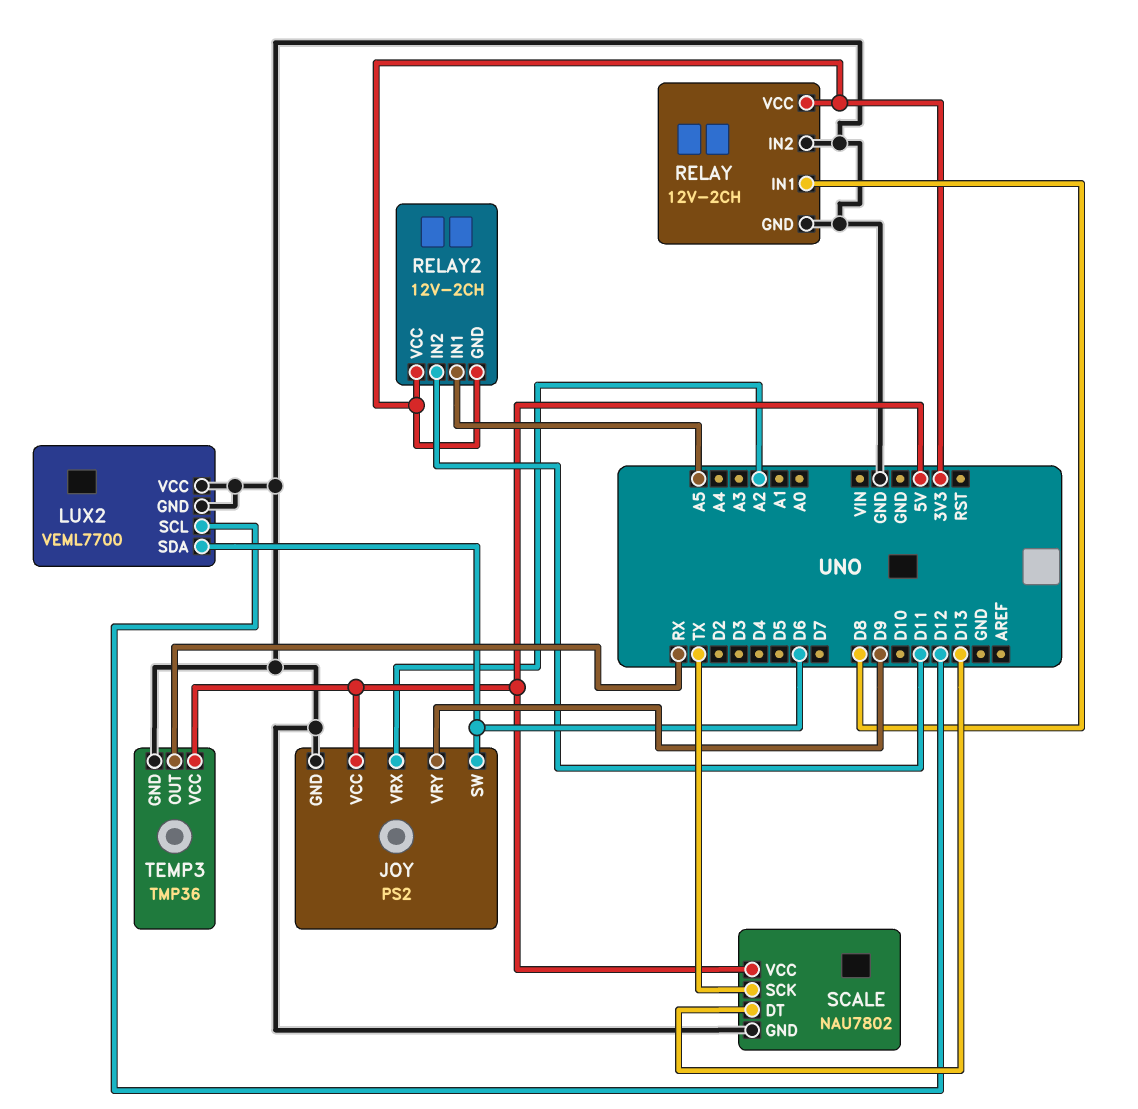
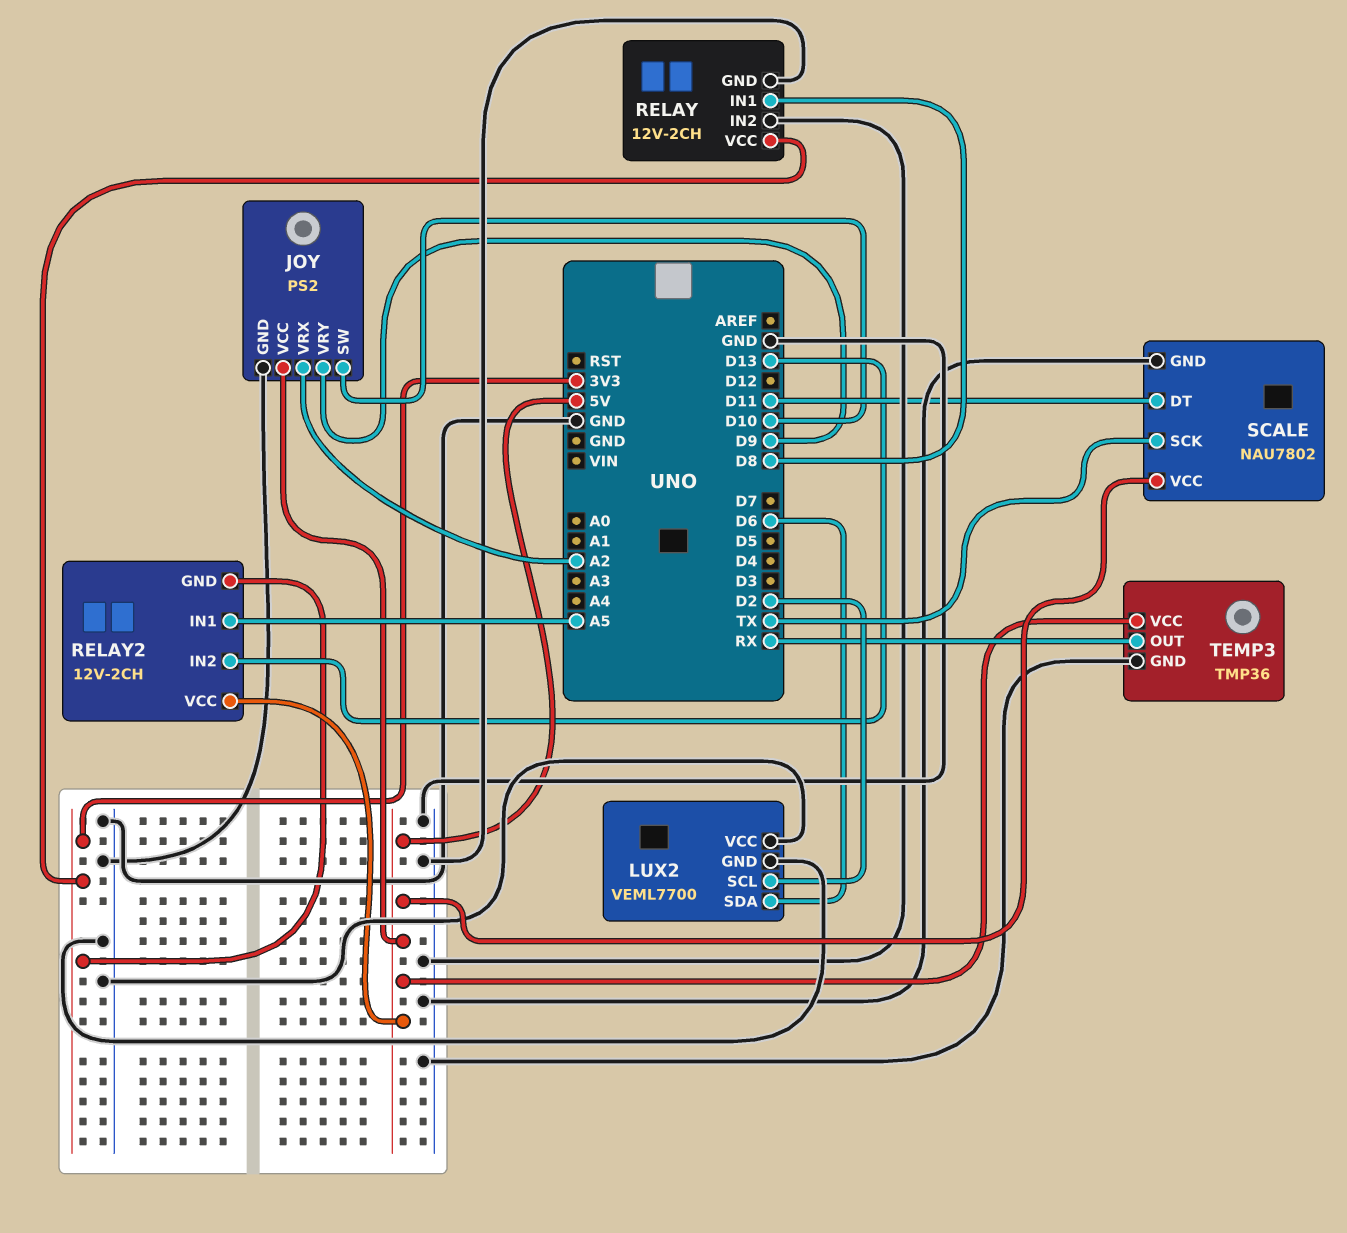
JOY pin SW: D6 -> D10
LUX2 pin SCL: D12 -> D2
RELAY2 pin IN2: D11 -> D13
RELAY2 pin VCC: 3V3 -> 5V
SCALE pin DT: D13 -> D11

